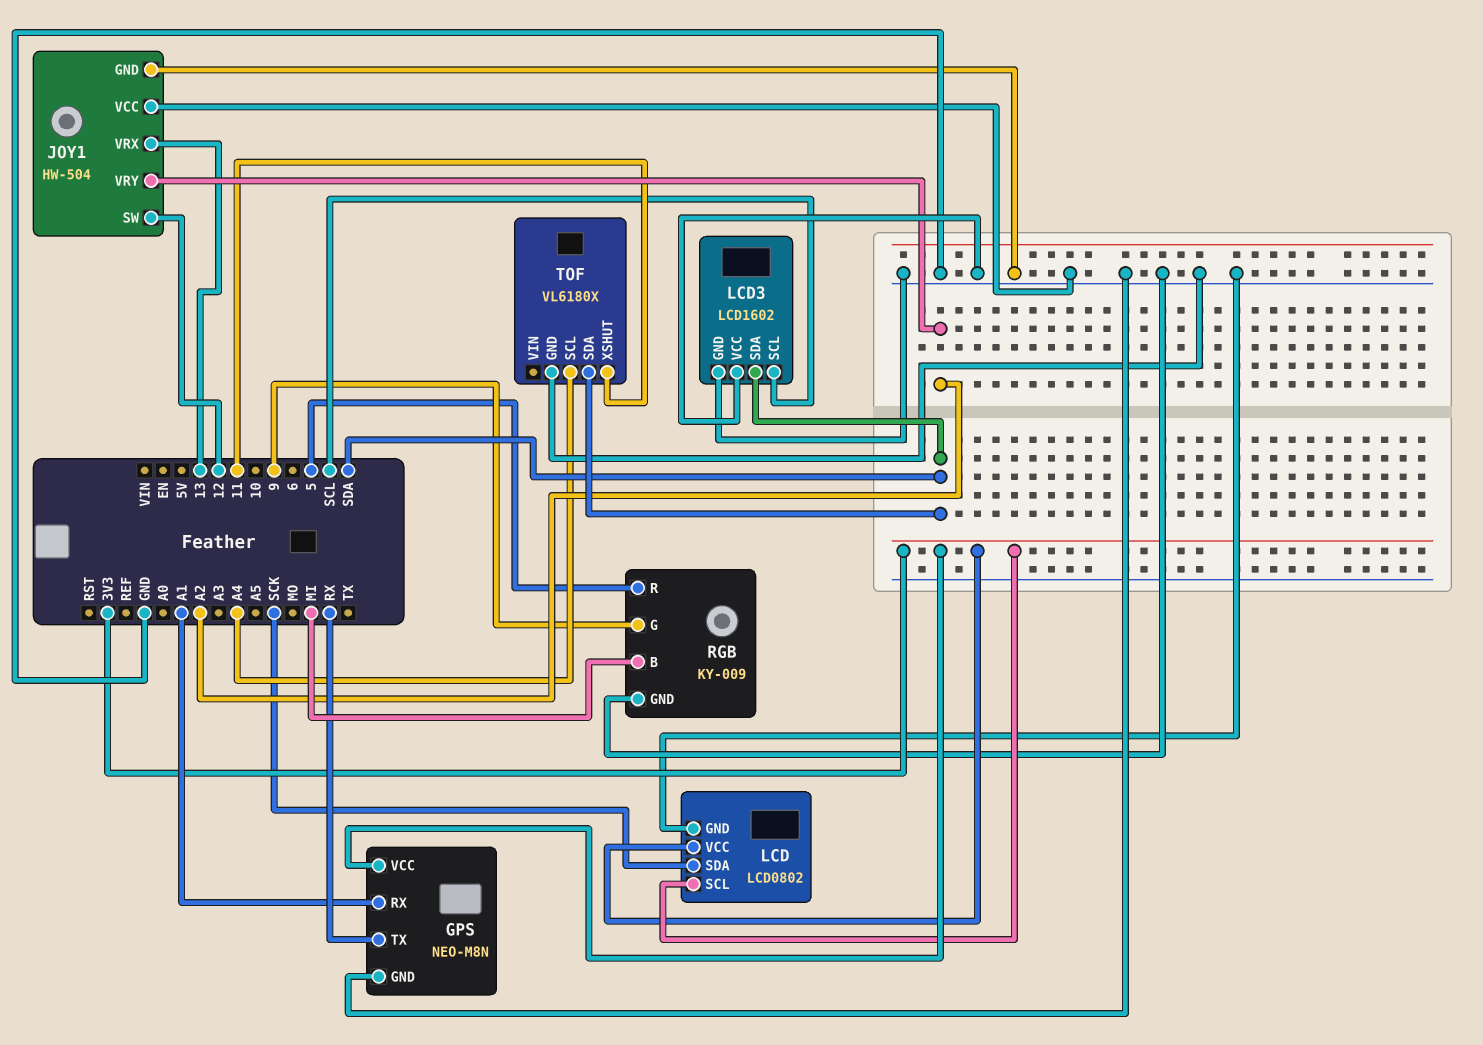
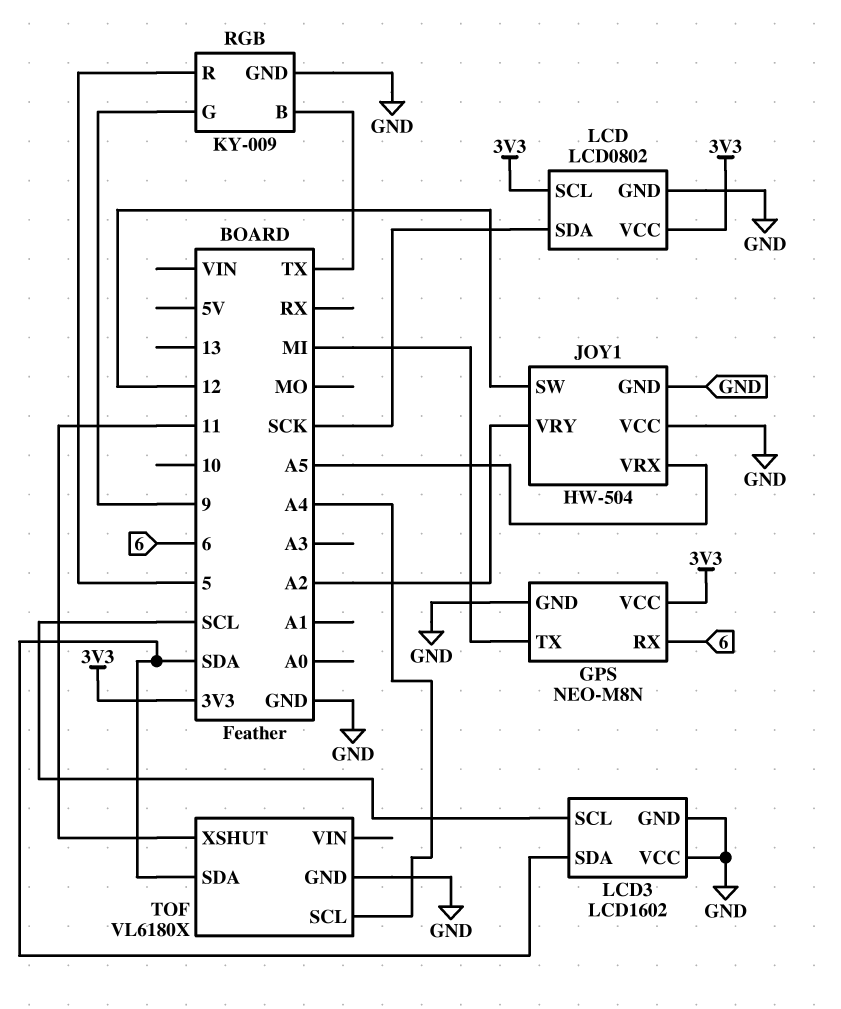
GPS pin RX: A1 -> 6
GPS pin TX: RX -> MI
JOY1 pin VRX: 13 -> A5
RGB pin B: MI -> TX

